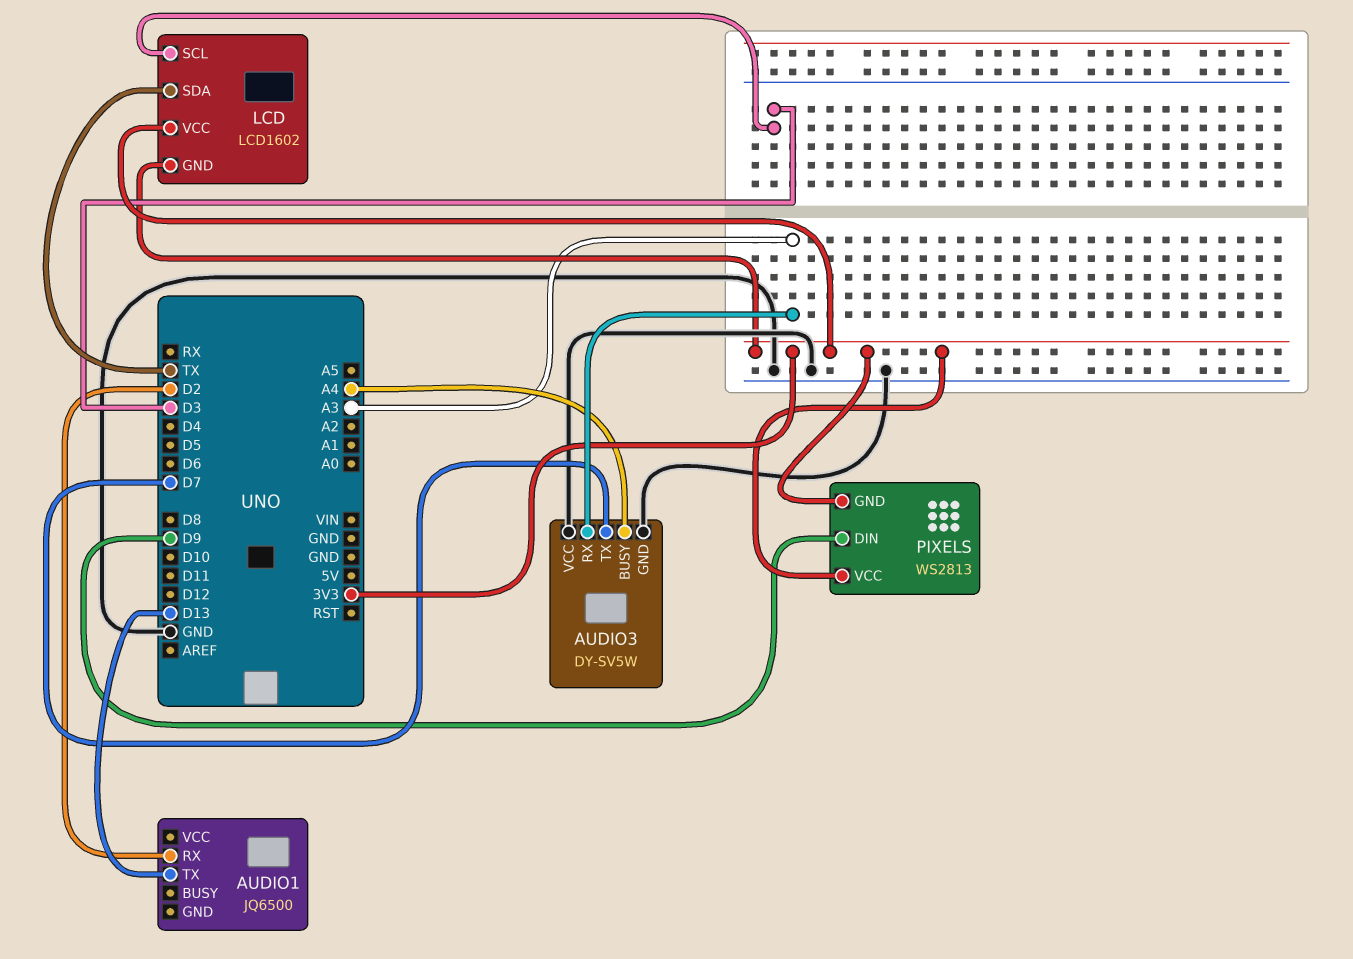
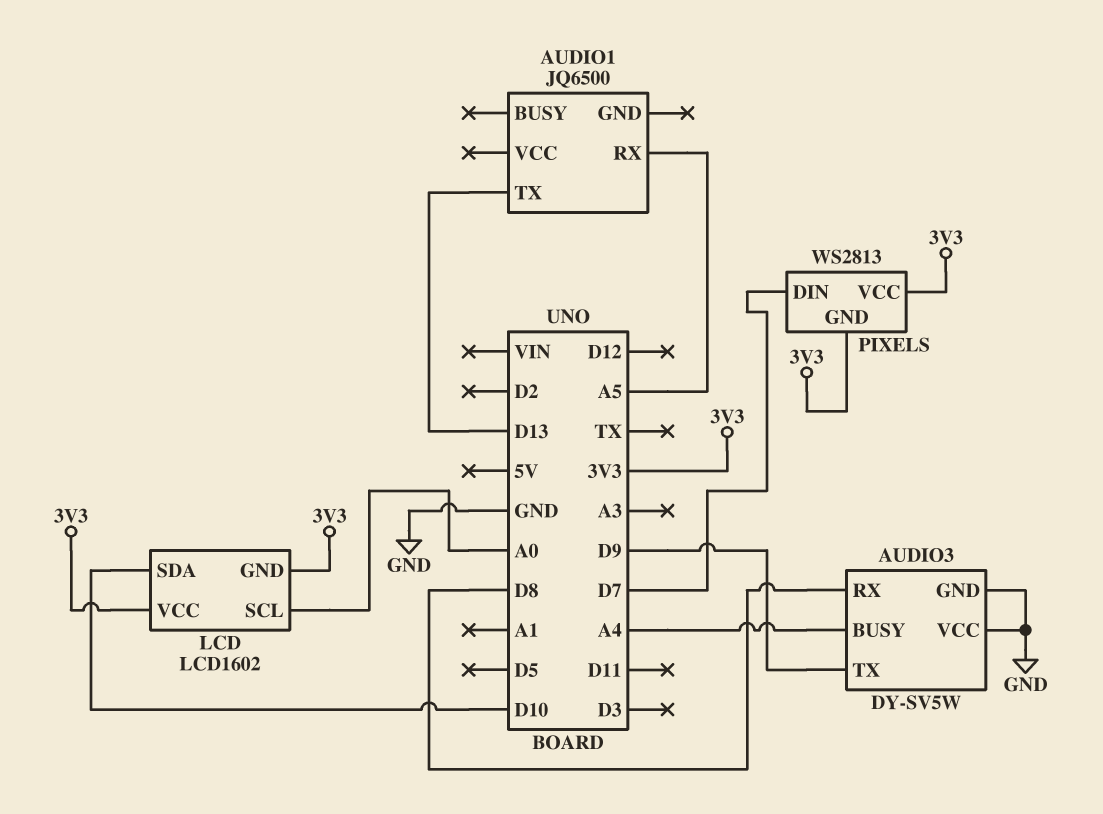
AUDIO1 pin RX: D2 -> A5
AUDIO3 pin RX: A3 -> D8
AUDIO3 pin TX: D7 -> D9
LCD pin SCL: D3 -> A0
LCD pin SDA: TX -> D10
PIXELS pin DIN: D9 -> D7

